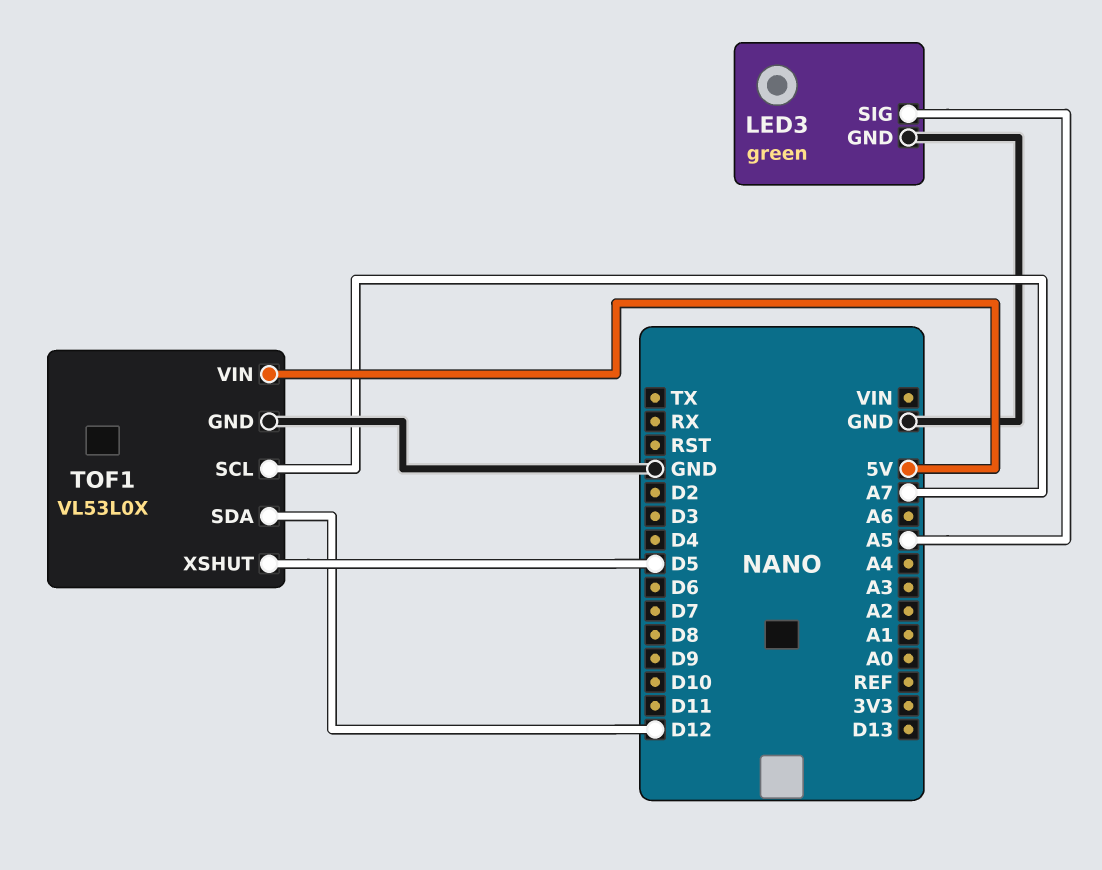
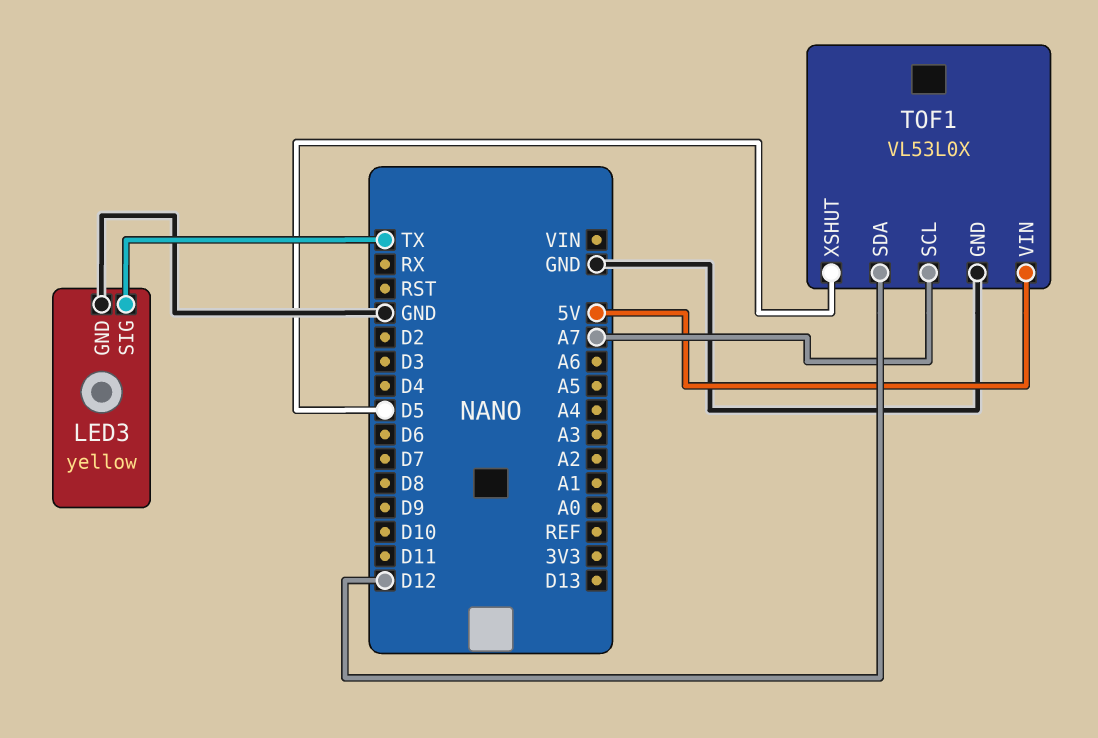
LED3: green -> yellow
LED3 pin SIG: A5 -> TX

